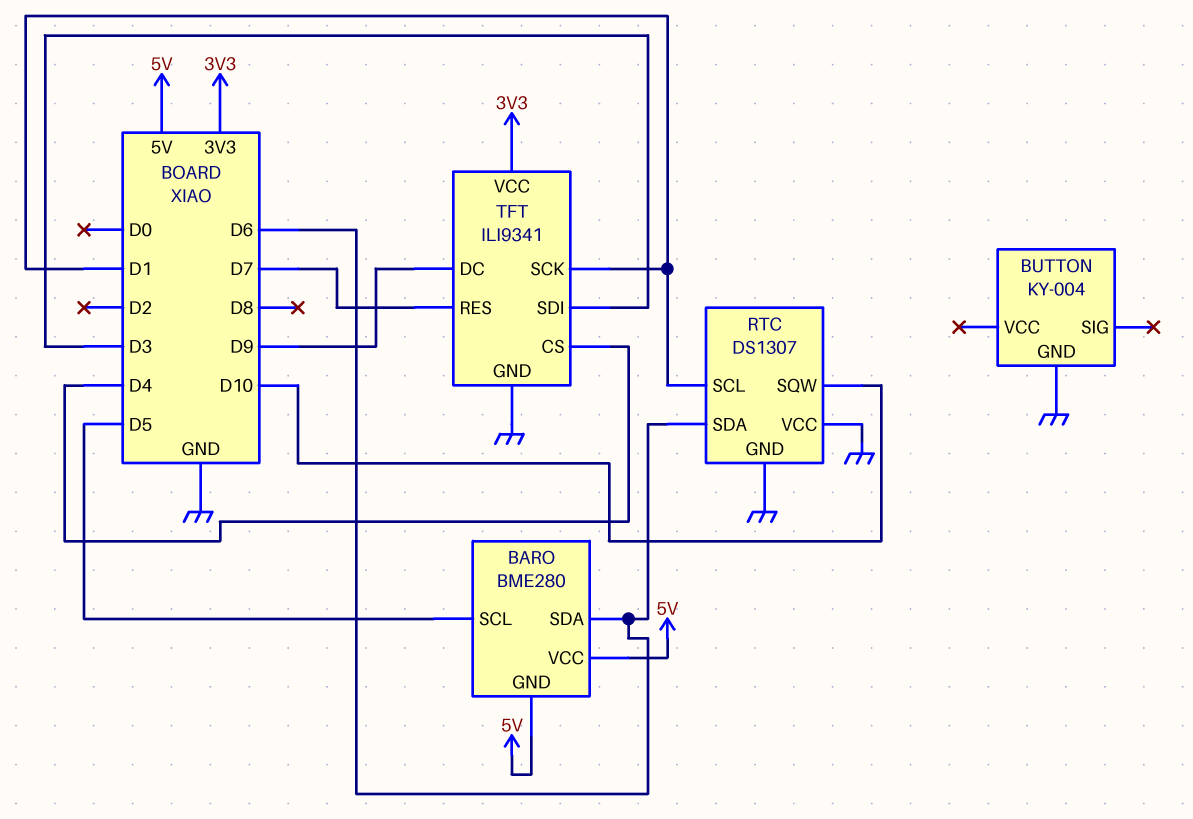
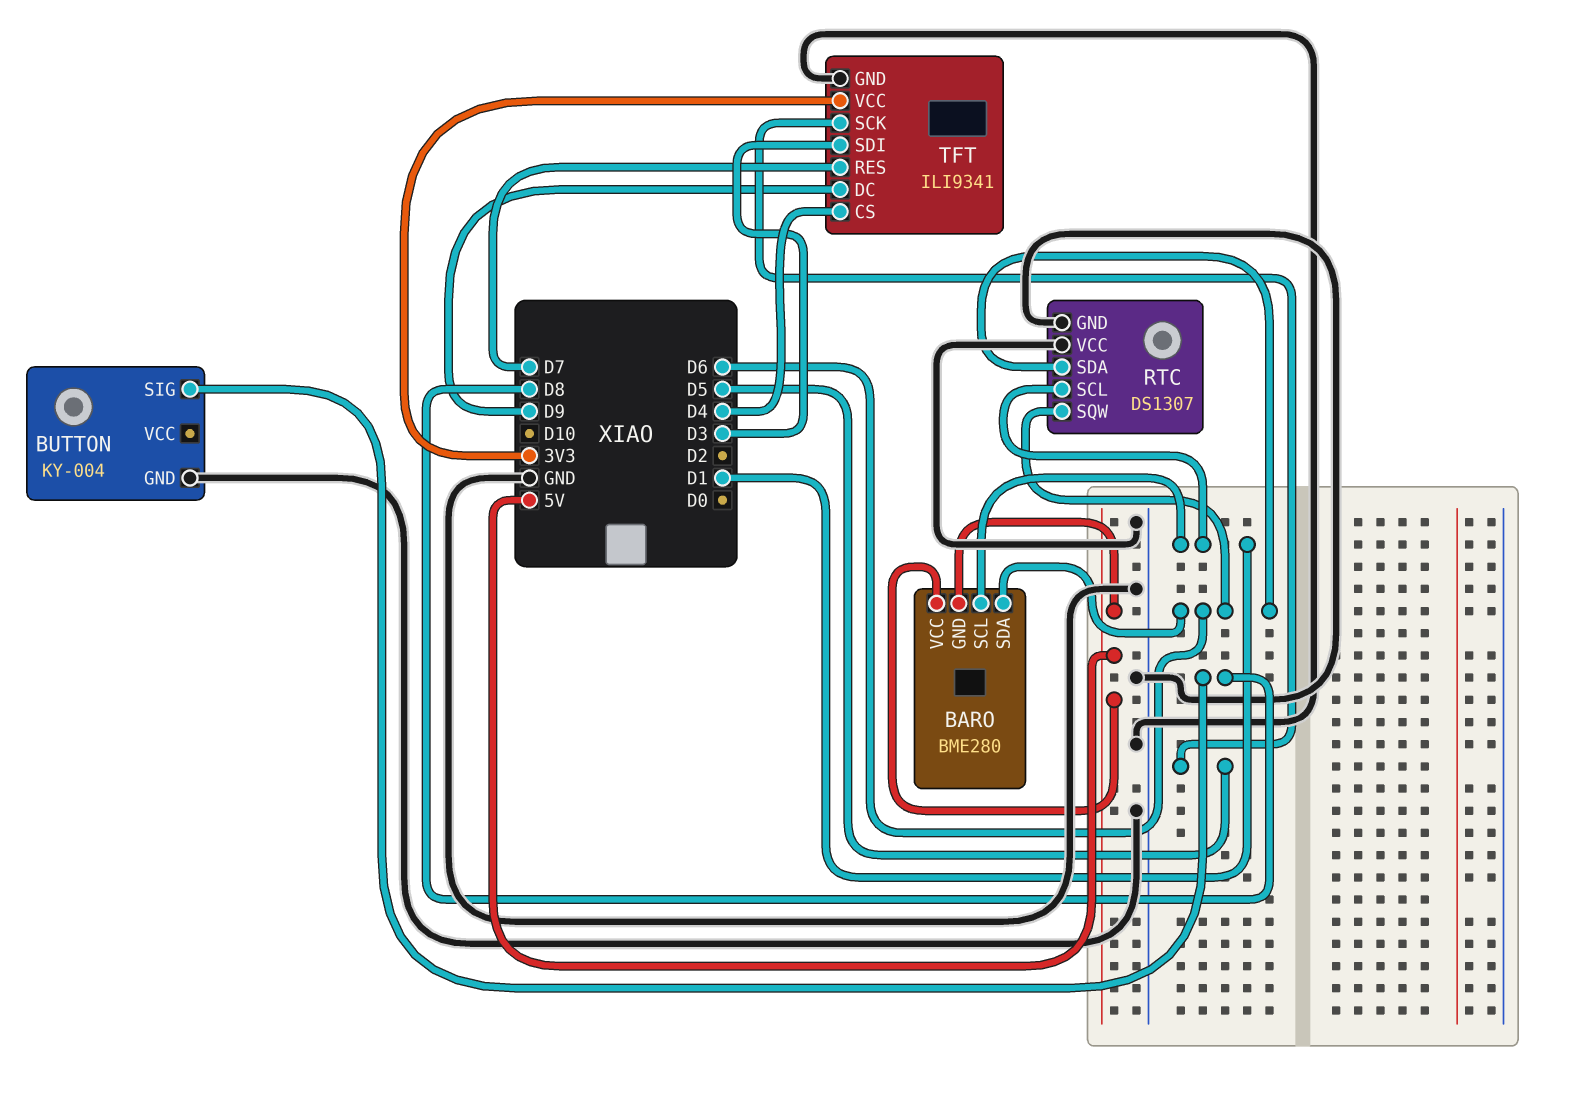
BARO pin SCL: D5 -> D1
BUTTON pin SIG: none -> D8
RTC pin SQW: D10 -> D6
TFT pin SCK: D1 -> D5

